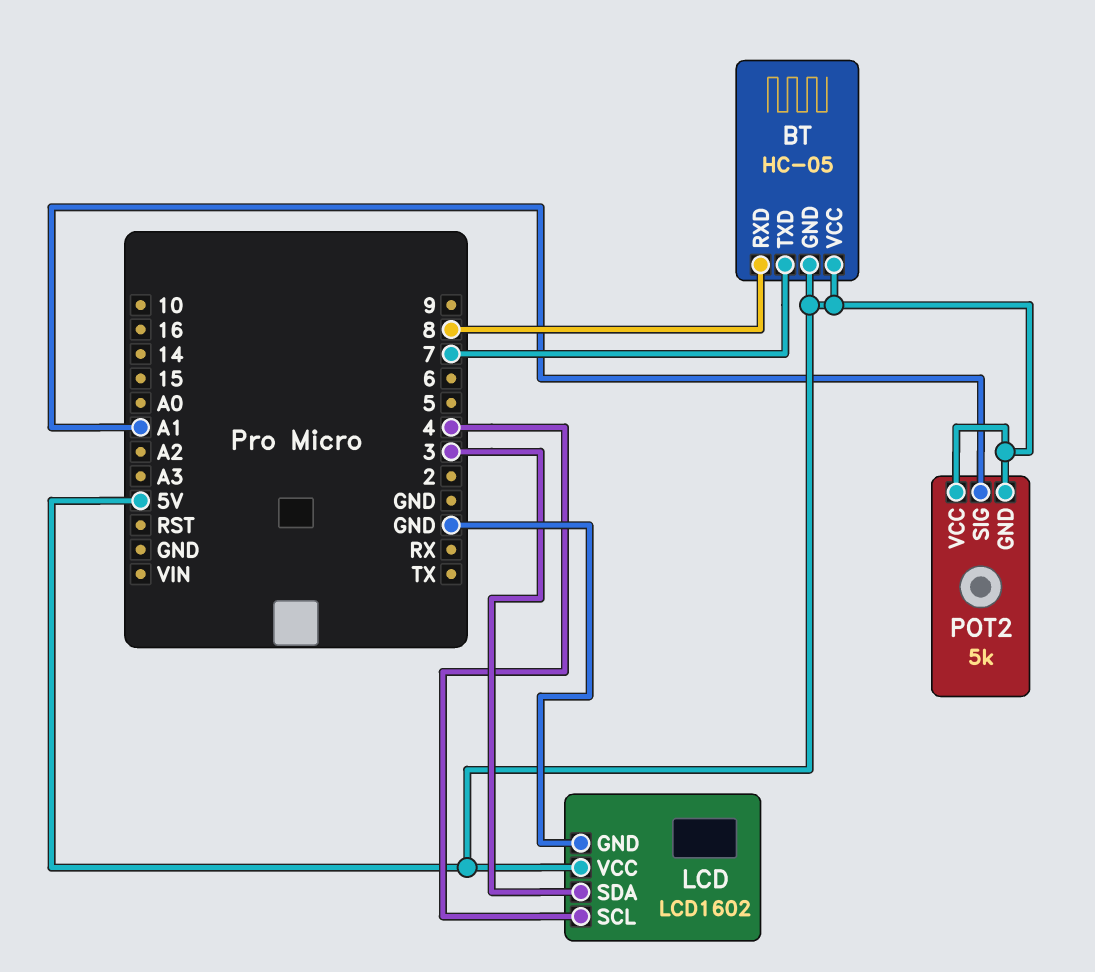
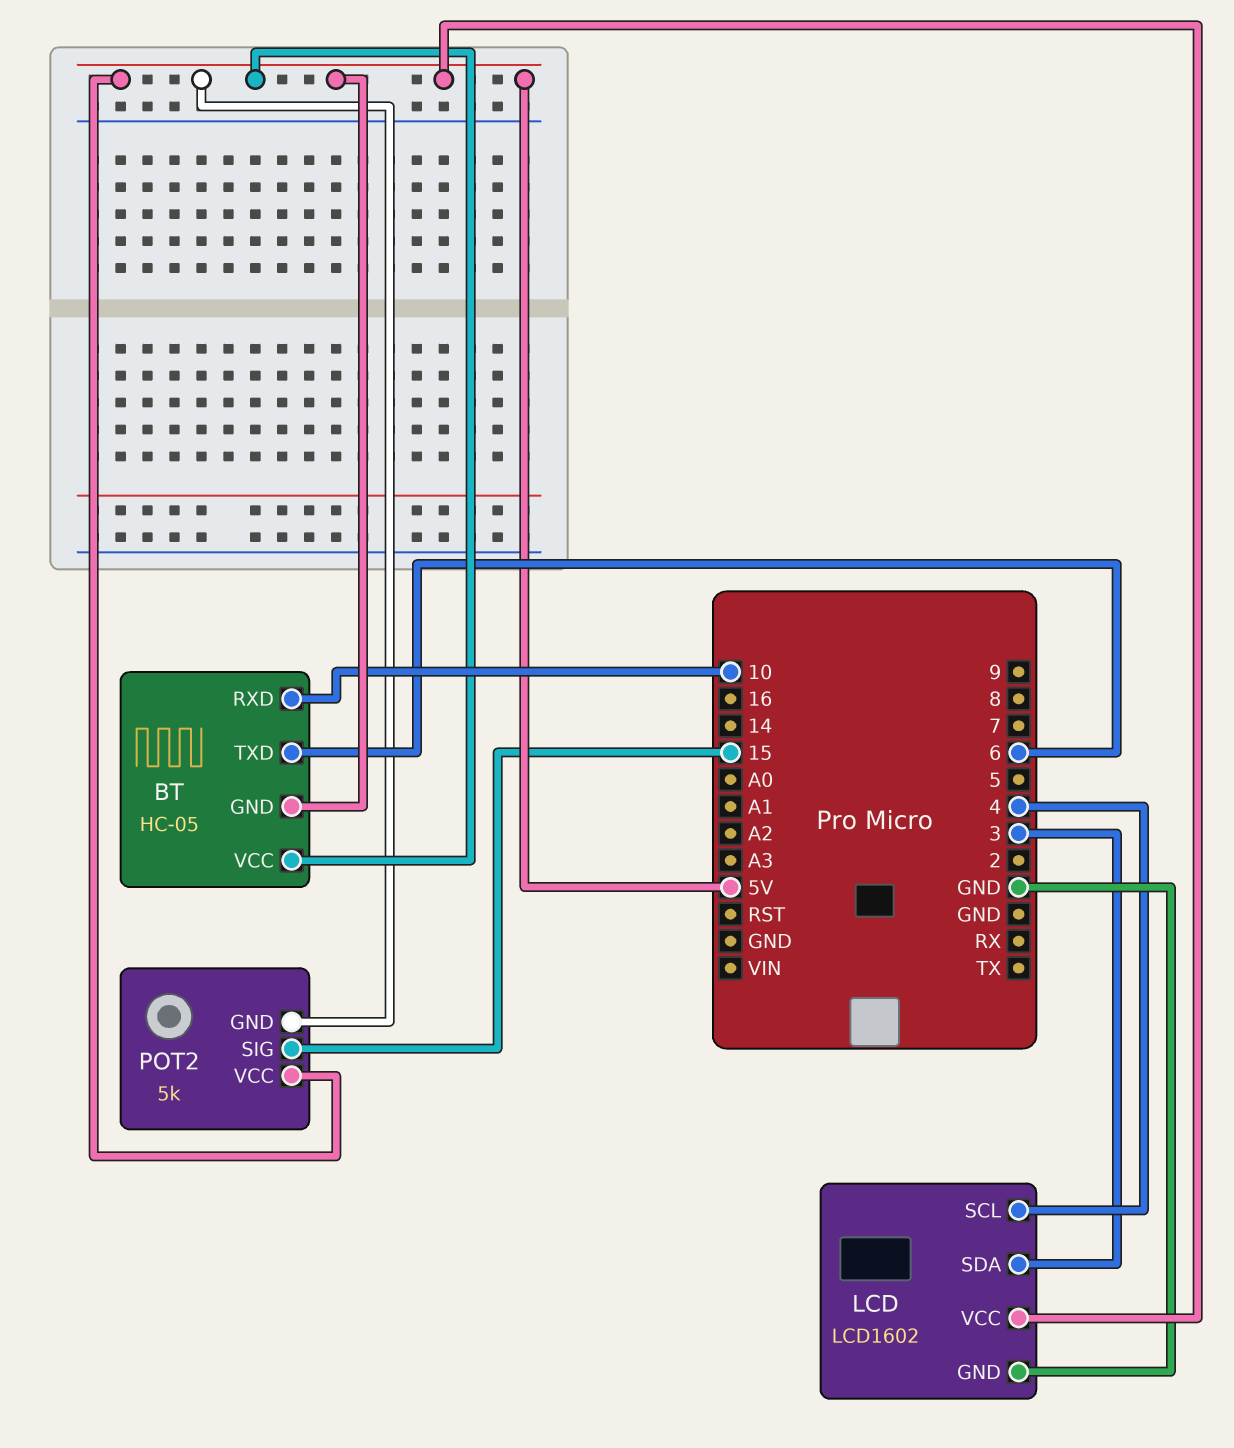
BT pin RXD: 8 -> 10
BT pin TXD: 7 -> 6
POT2 pin SIG: A1 -> 15

